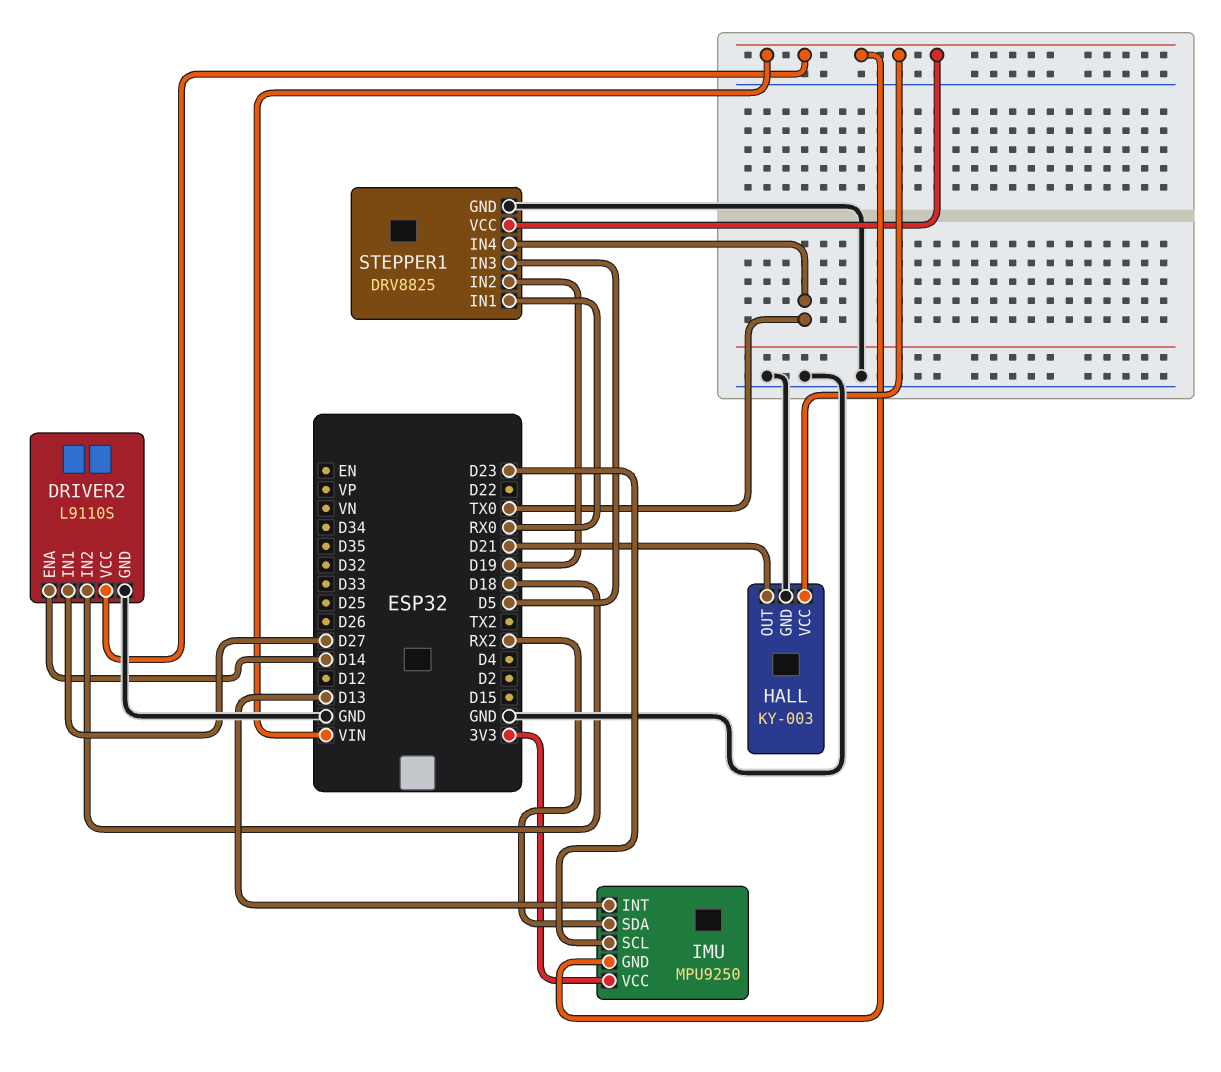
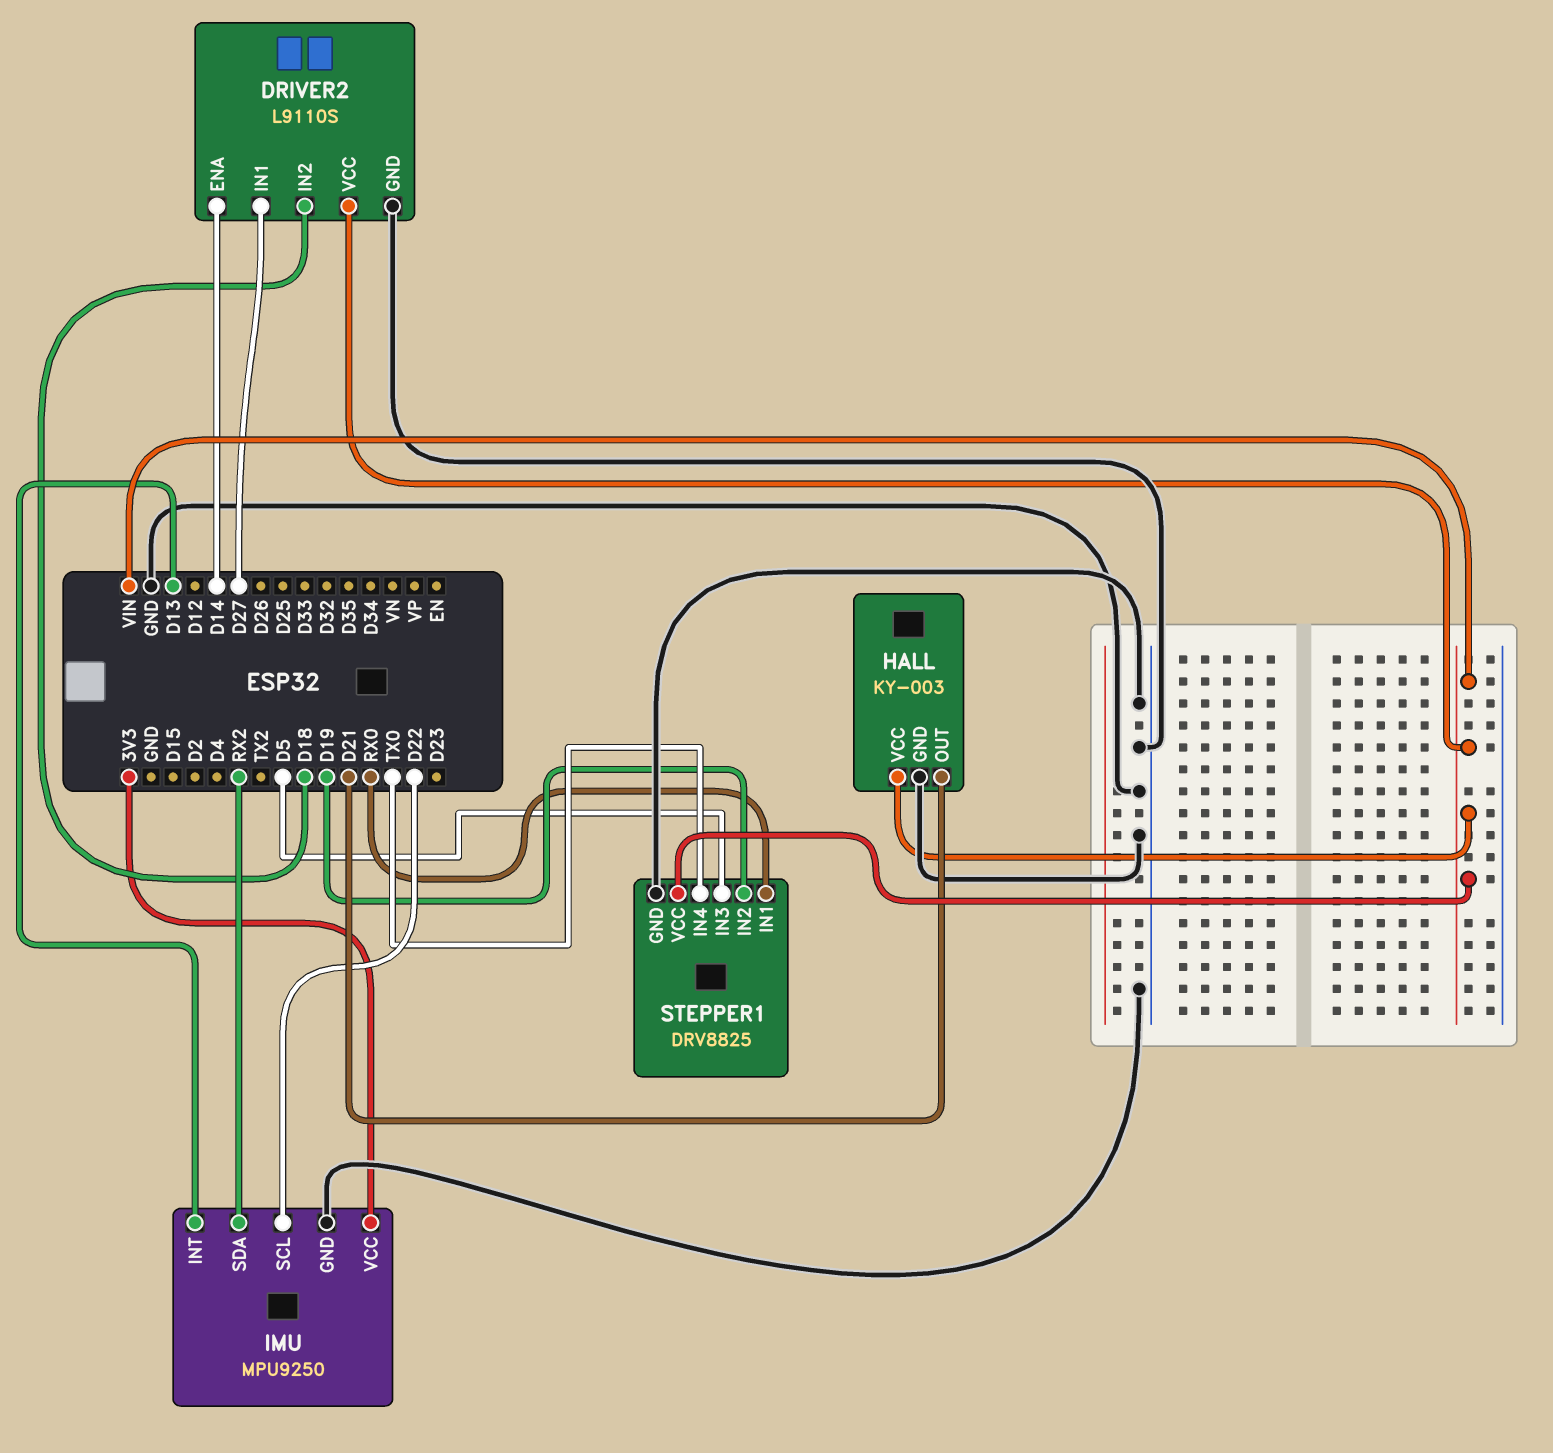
IMU pin GND: VIN -> GND
IMU pin SCL: D23 -> D22

